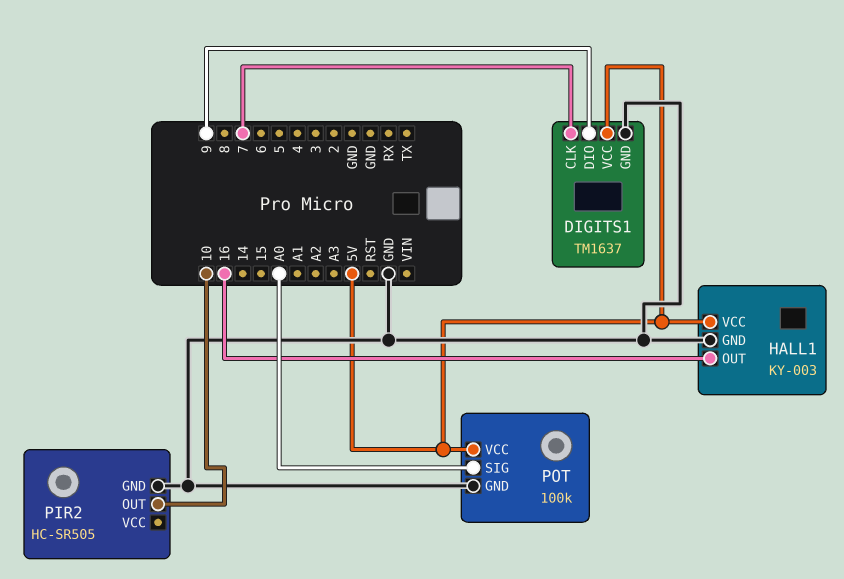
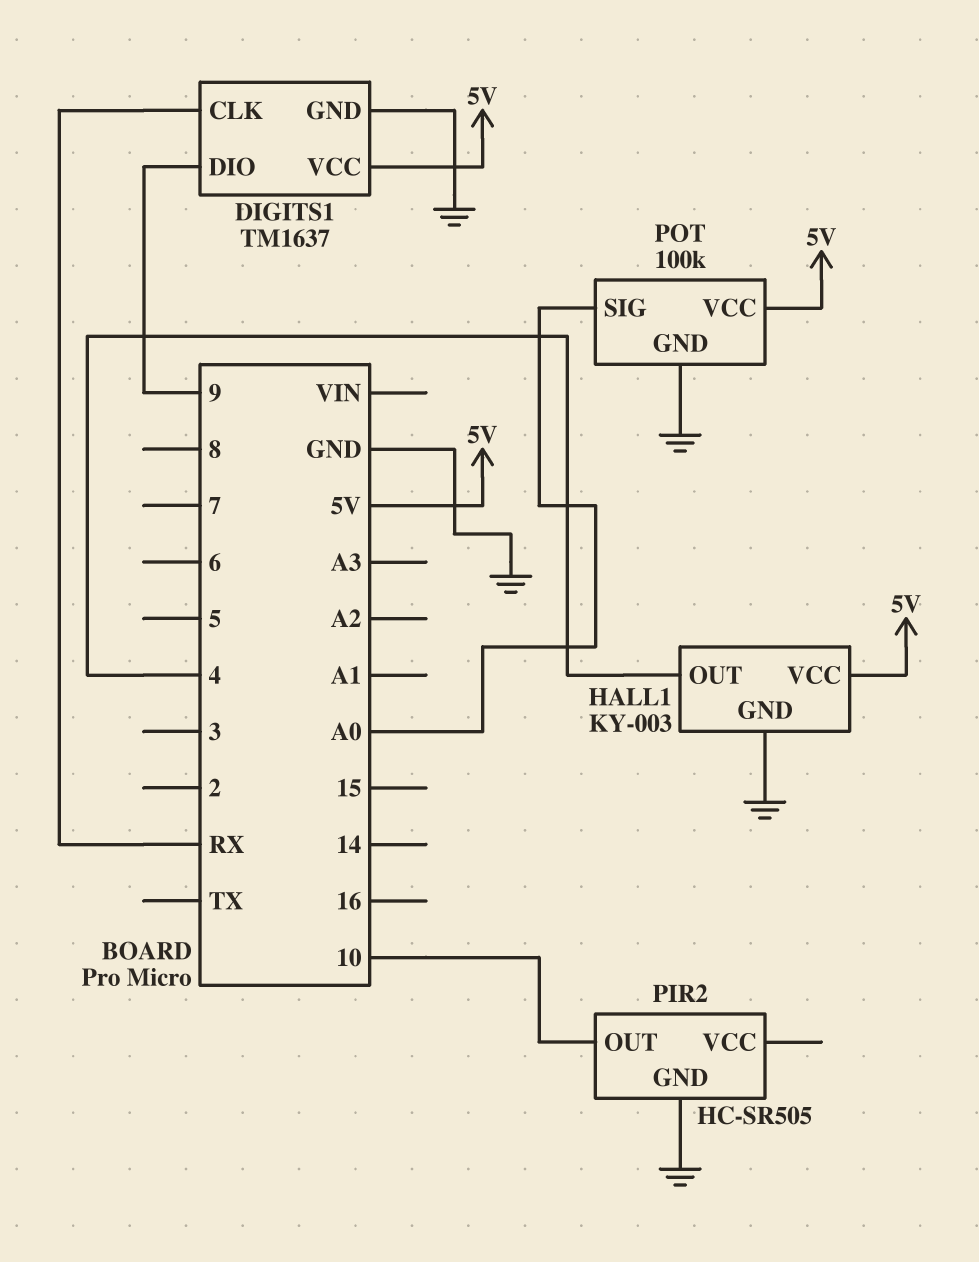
DIGITS1 pin CLK: 7 -> RX
HALL1 pin OUT: 16 -> 4

